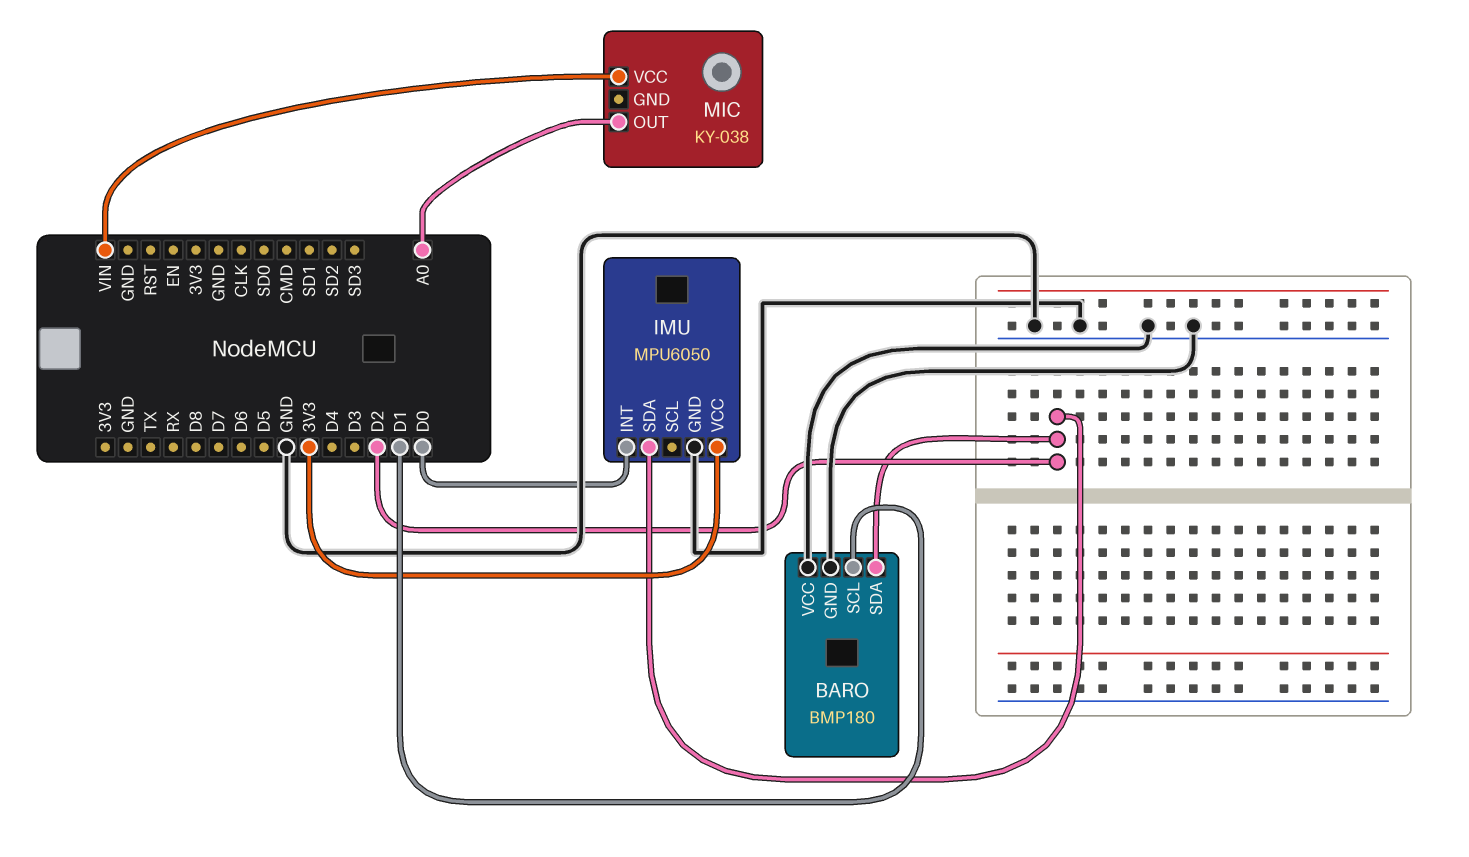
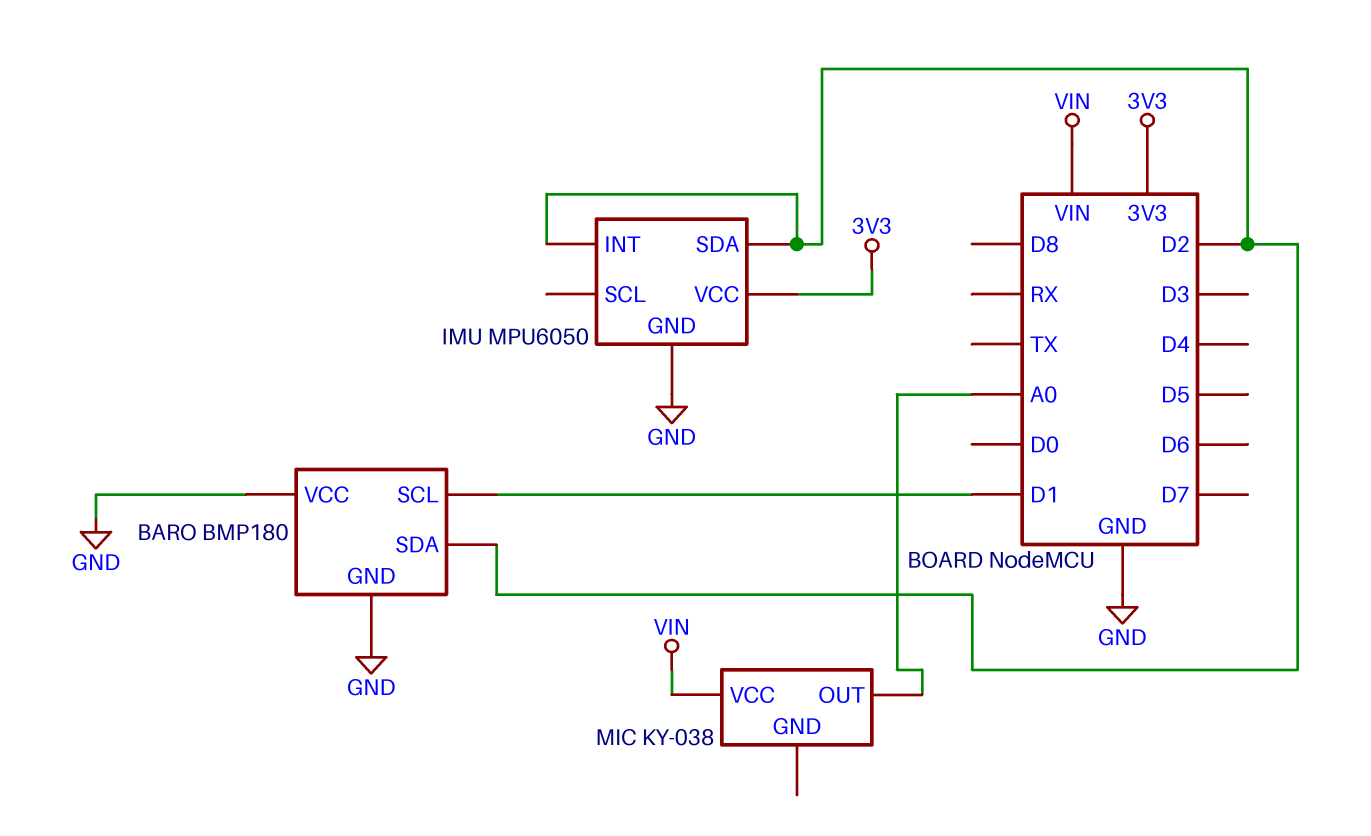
IMU pin INT: D0 -> D2

